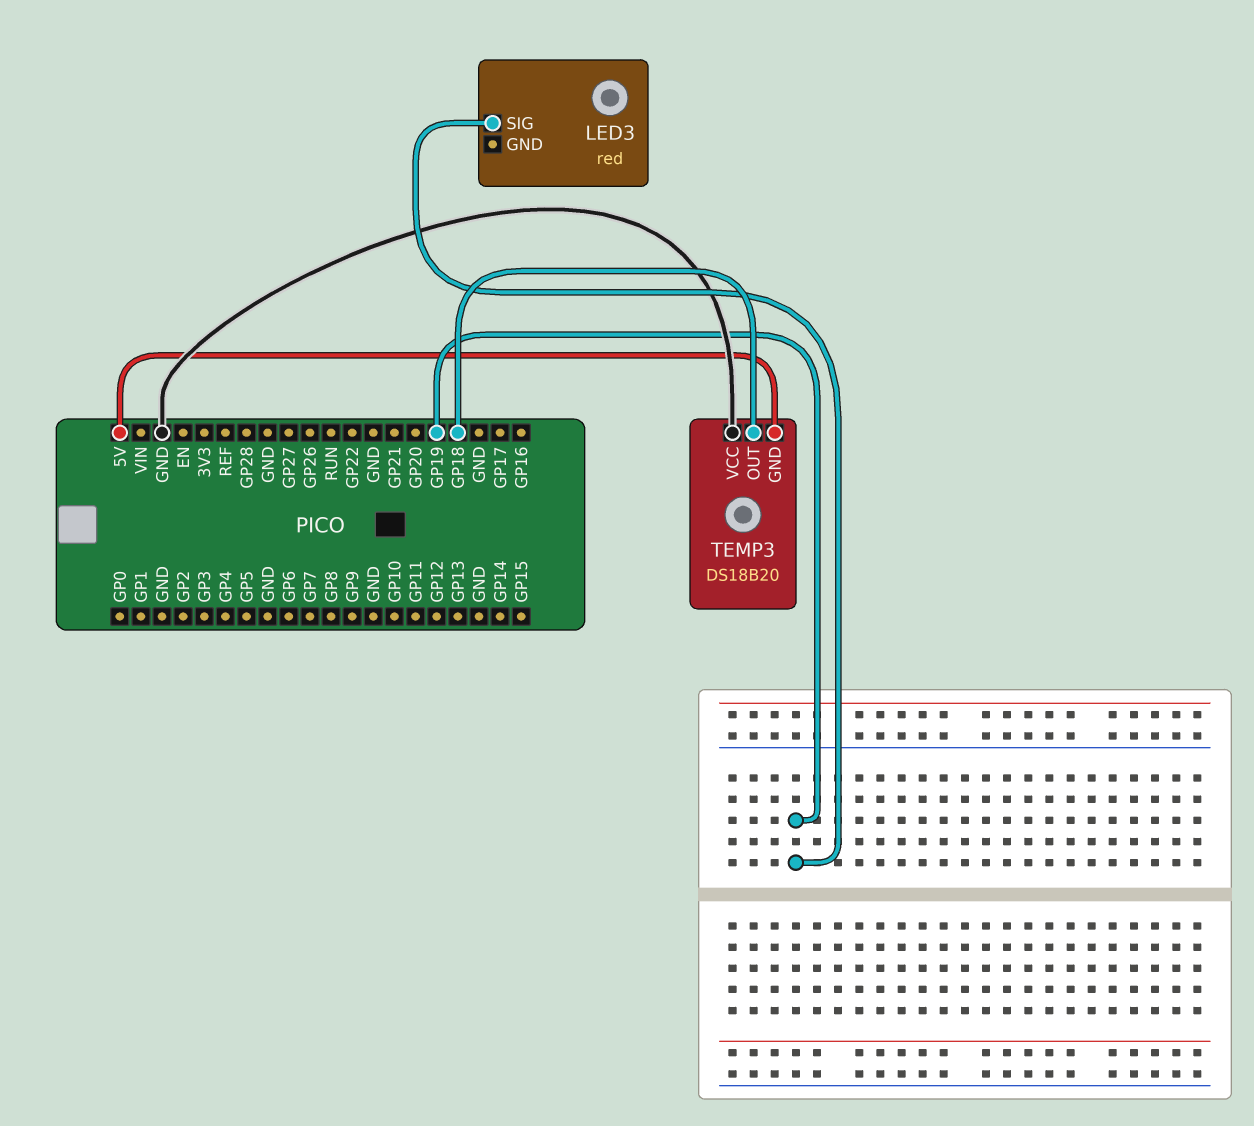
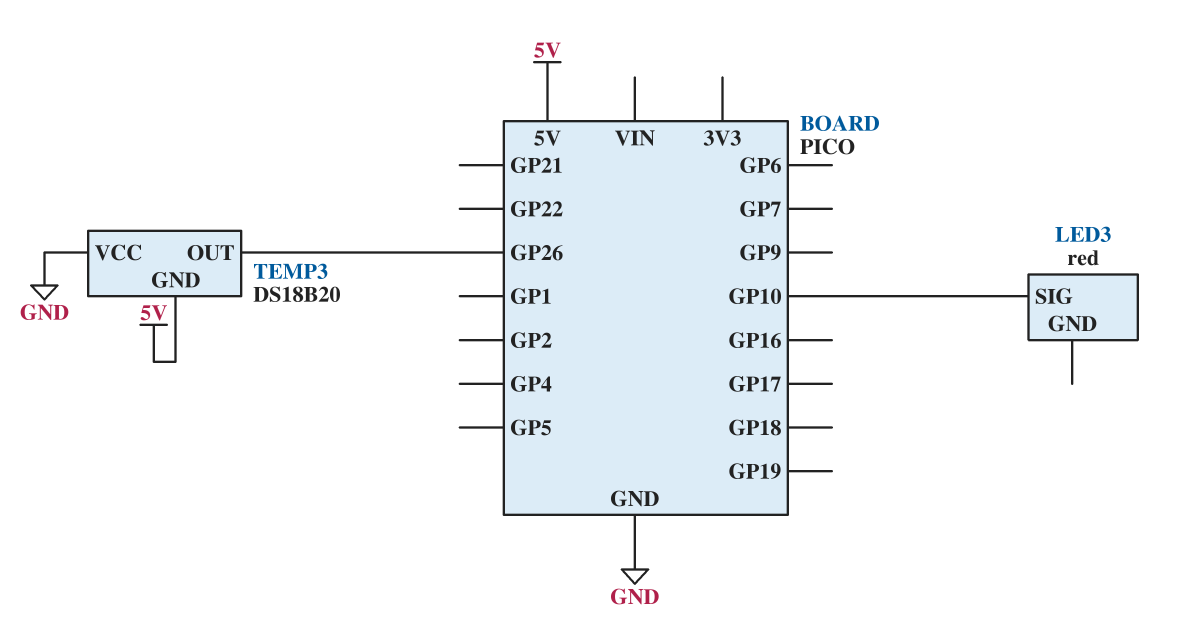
LED3 pin SIG: GP19 -> GP10
TEMP3 pin OUT: GP18 -> GP26

